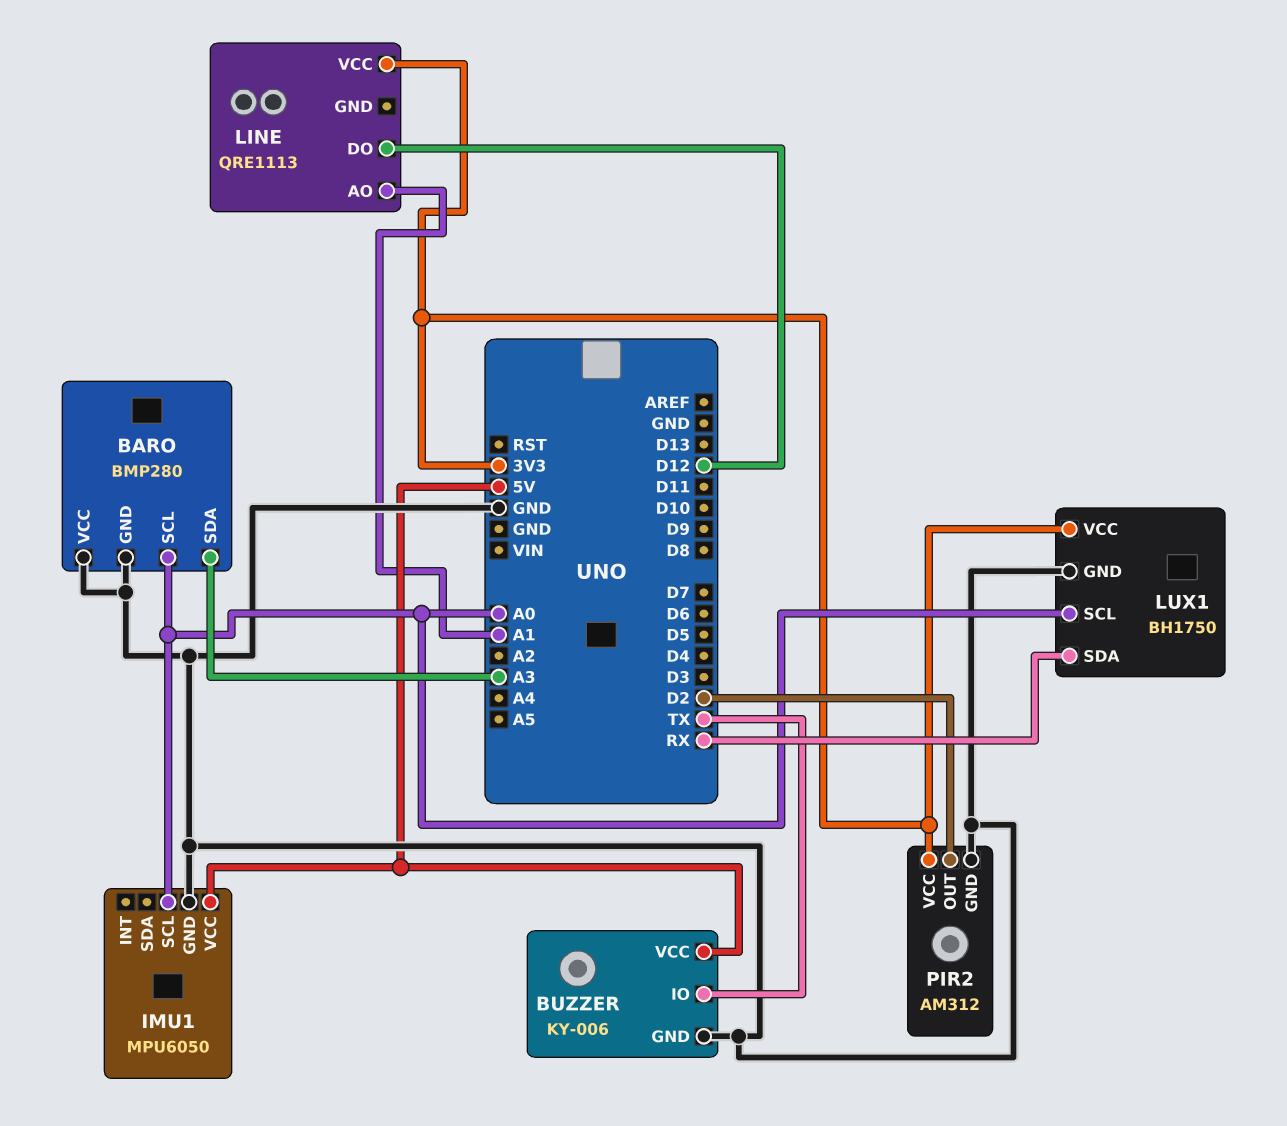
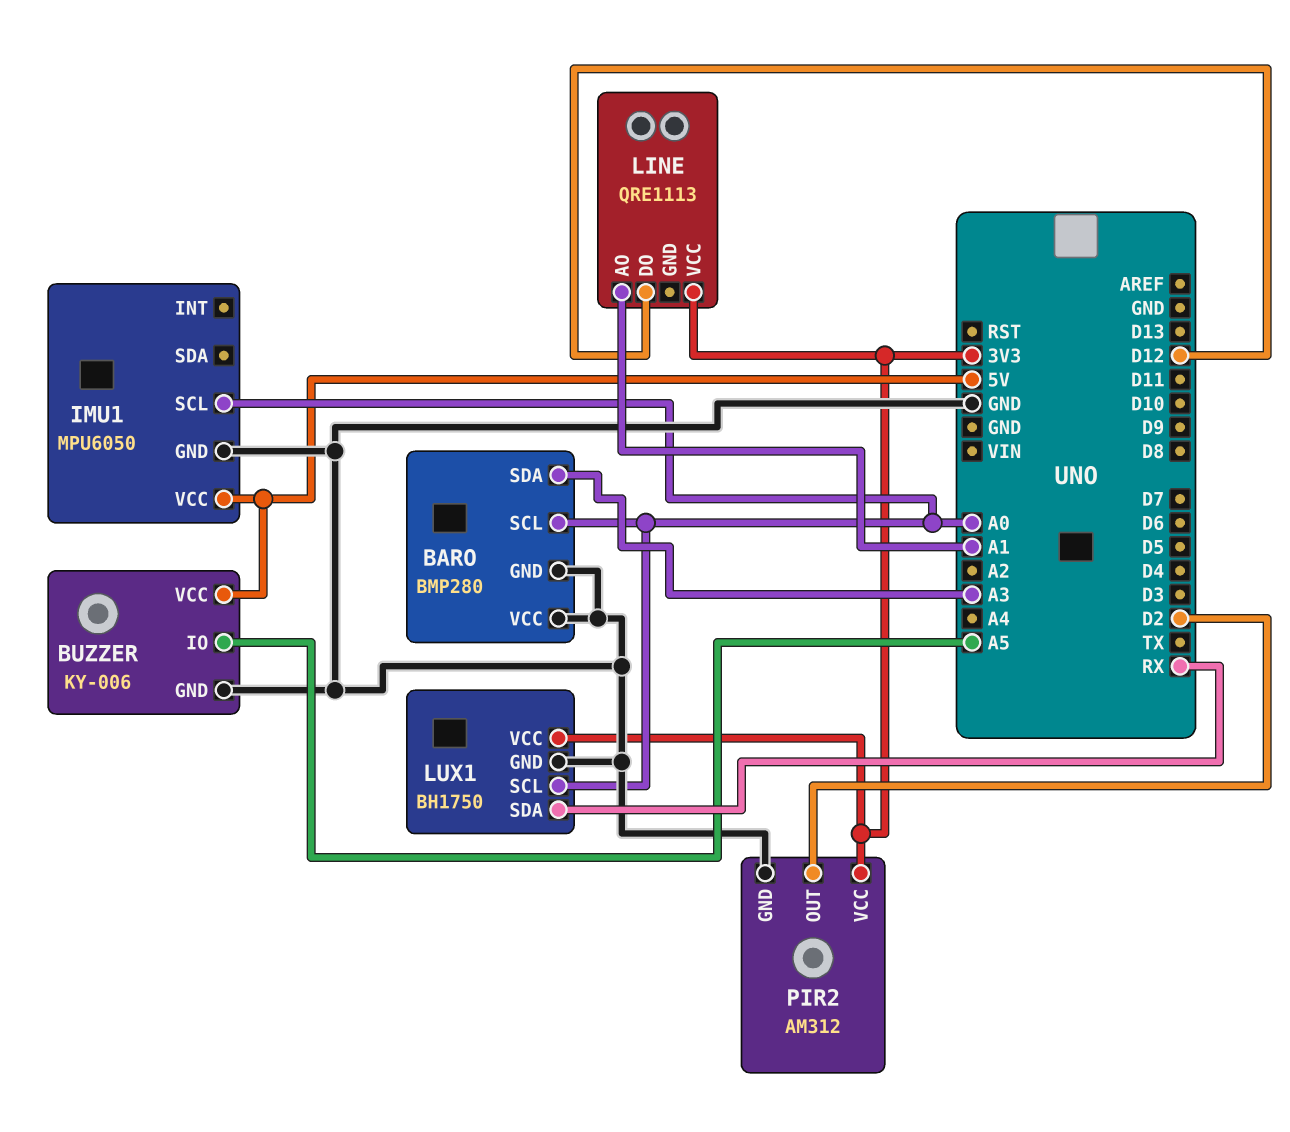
BUZZER pin IO: TX -> A5

